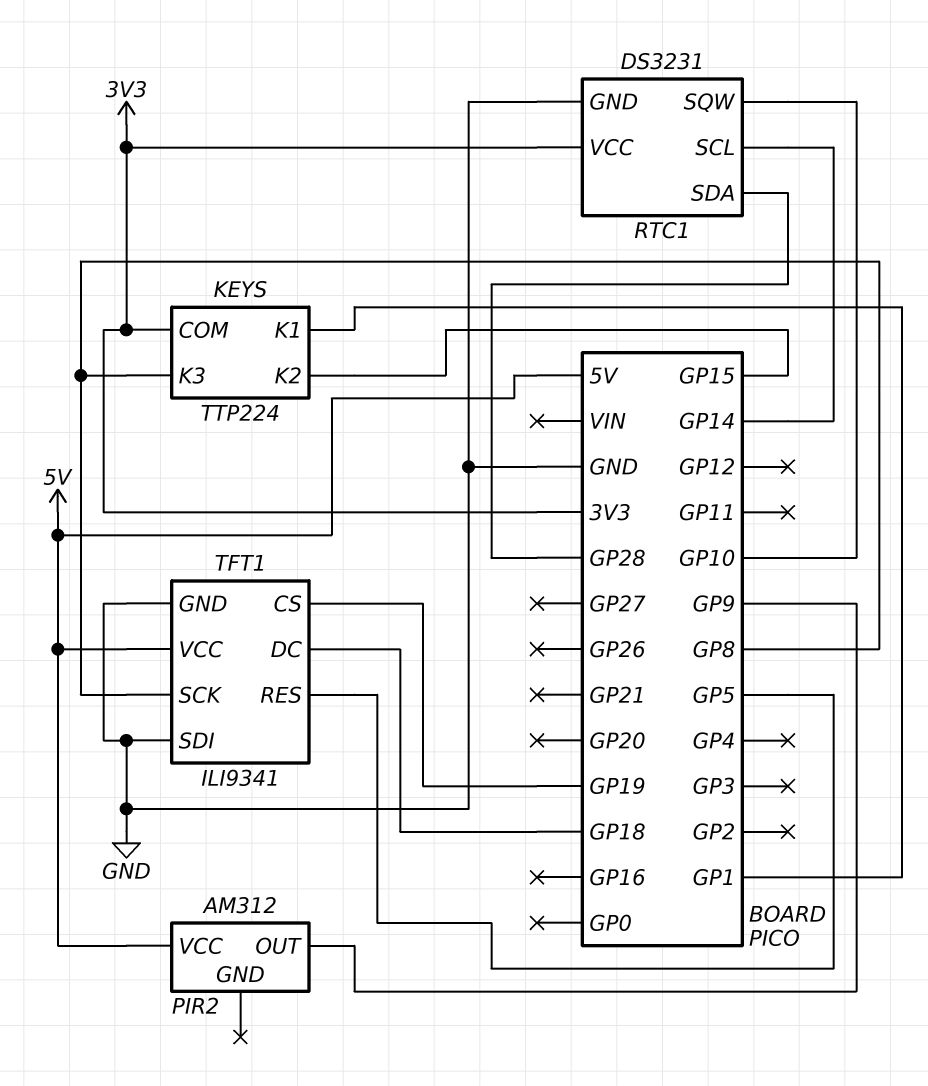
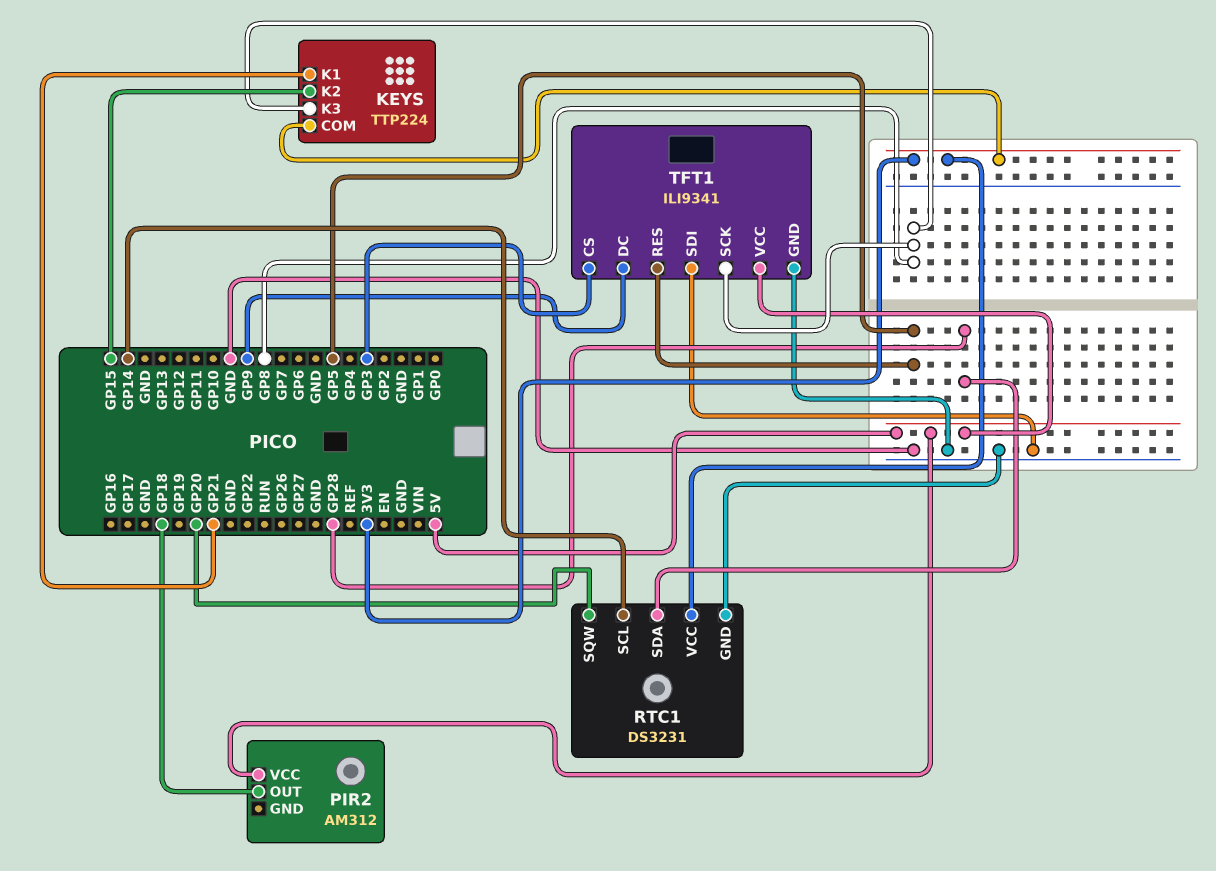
KEYS pin K1: GP1 -> GP21
PIR2 pin OUT: GP9 -> GP18
RTC1 pin SQW: GP10 -> GP20
TFT1 pin CS: GP19 -> GP3
TFT1 pin DC: GP18 -> GP9

